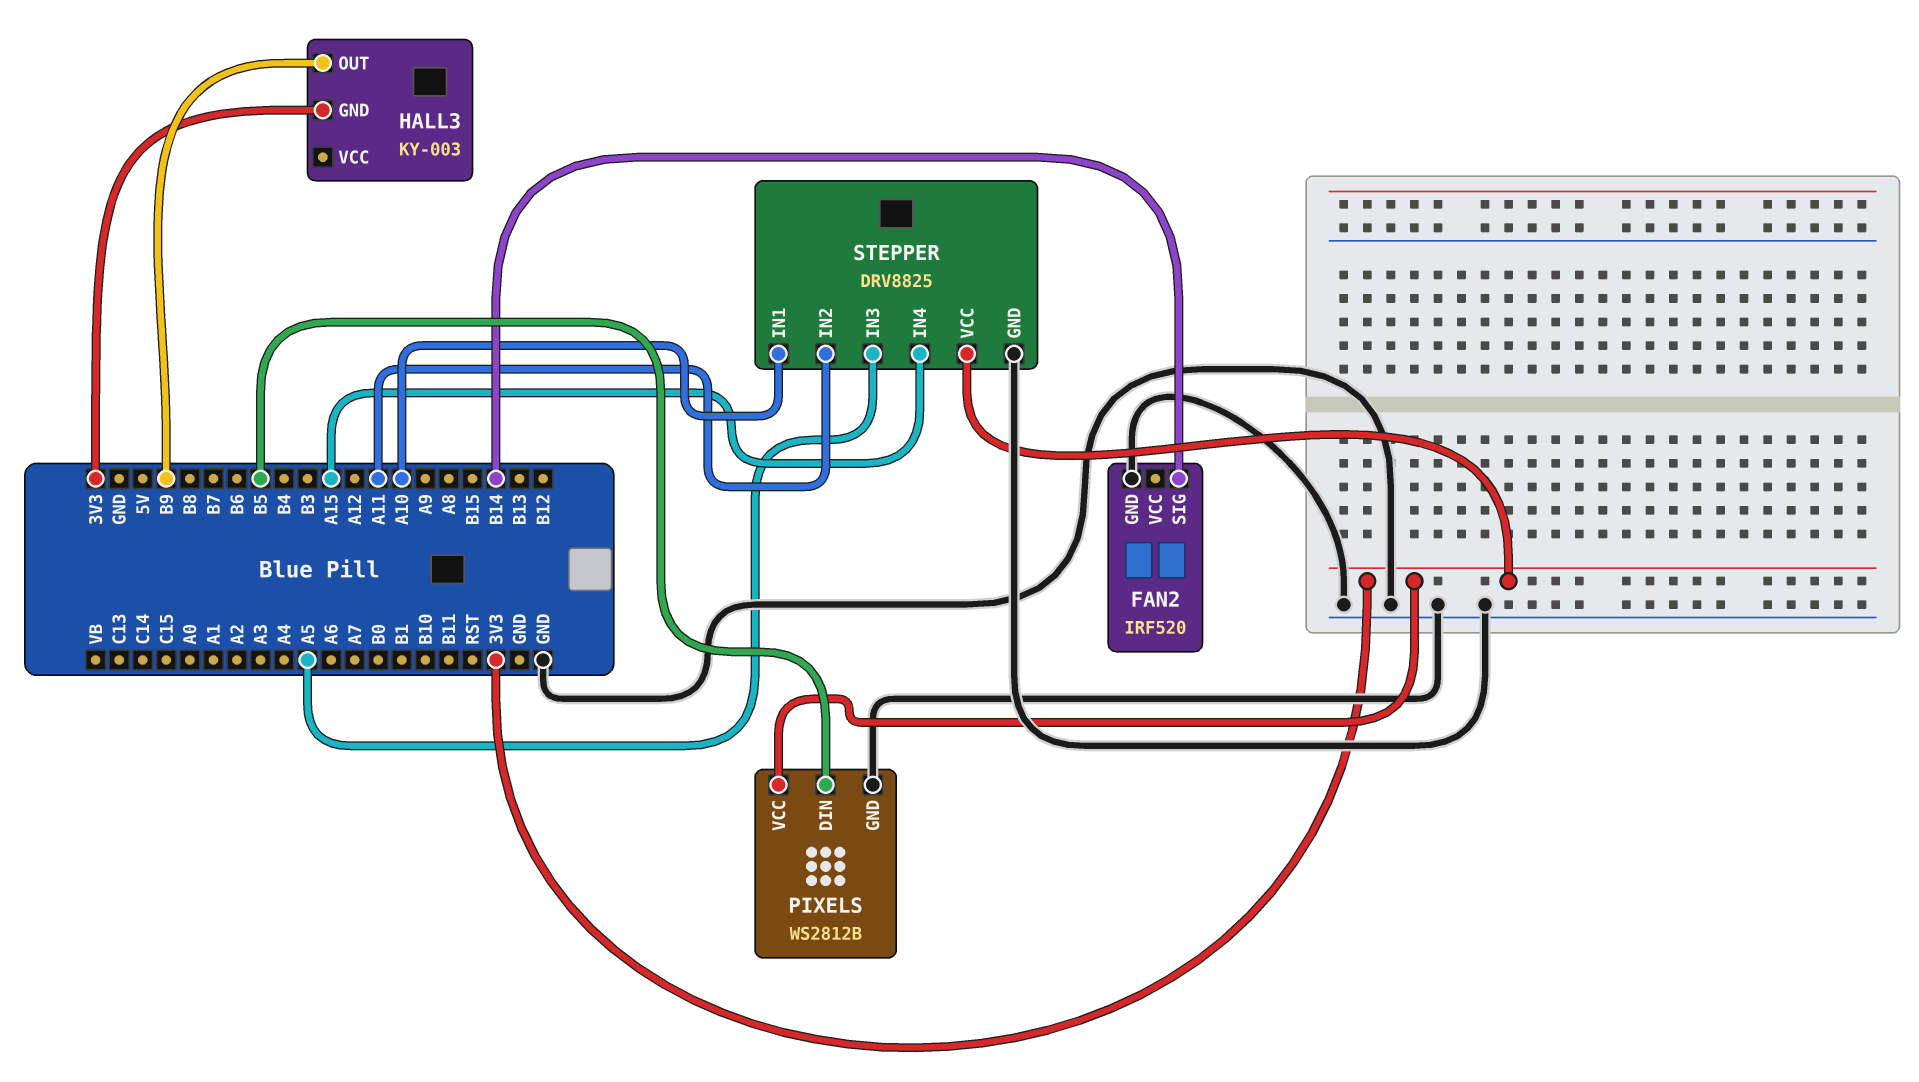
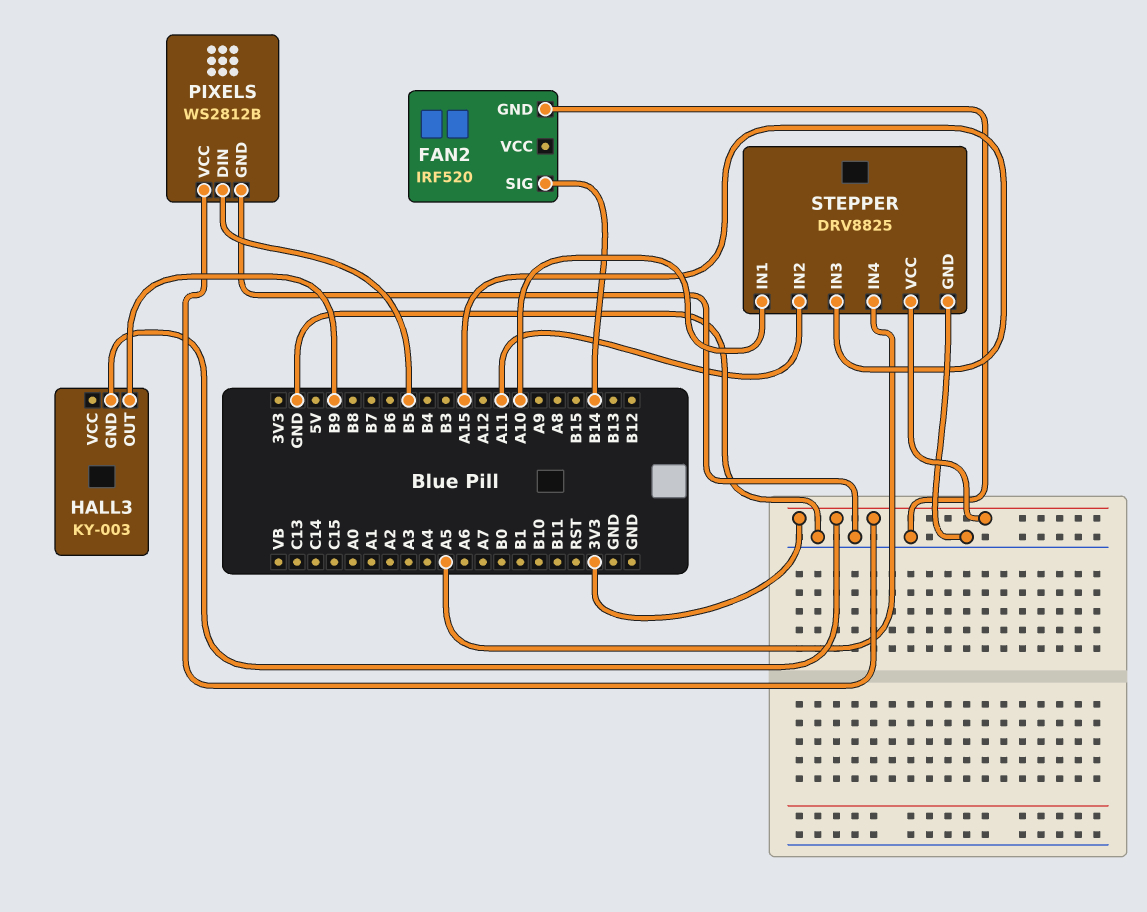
STEPPER pin IN3: A5 -> A15
STEPPER pin IN4: A15 -> A5

